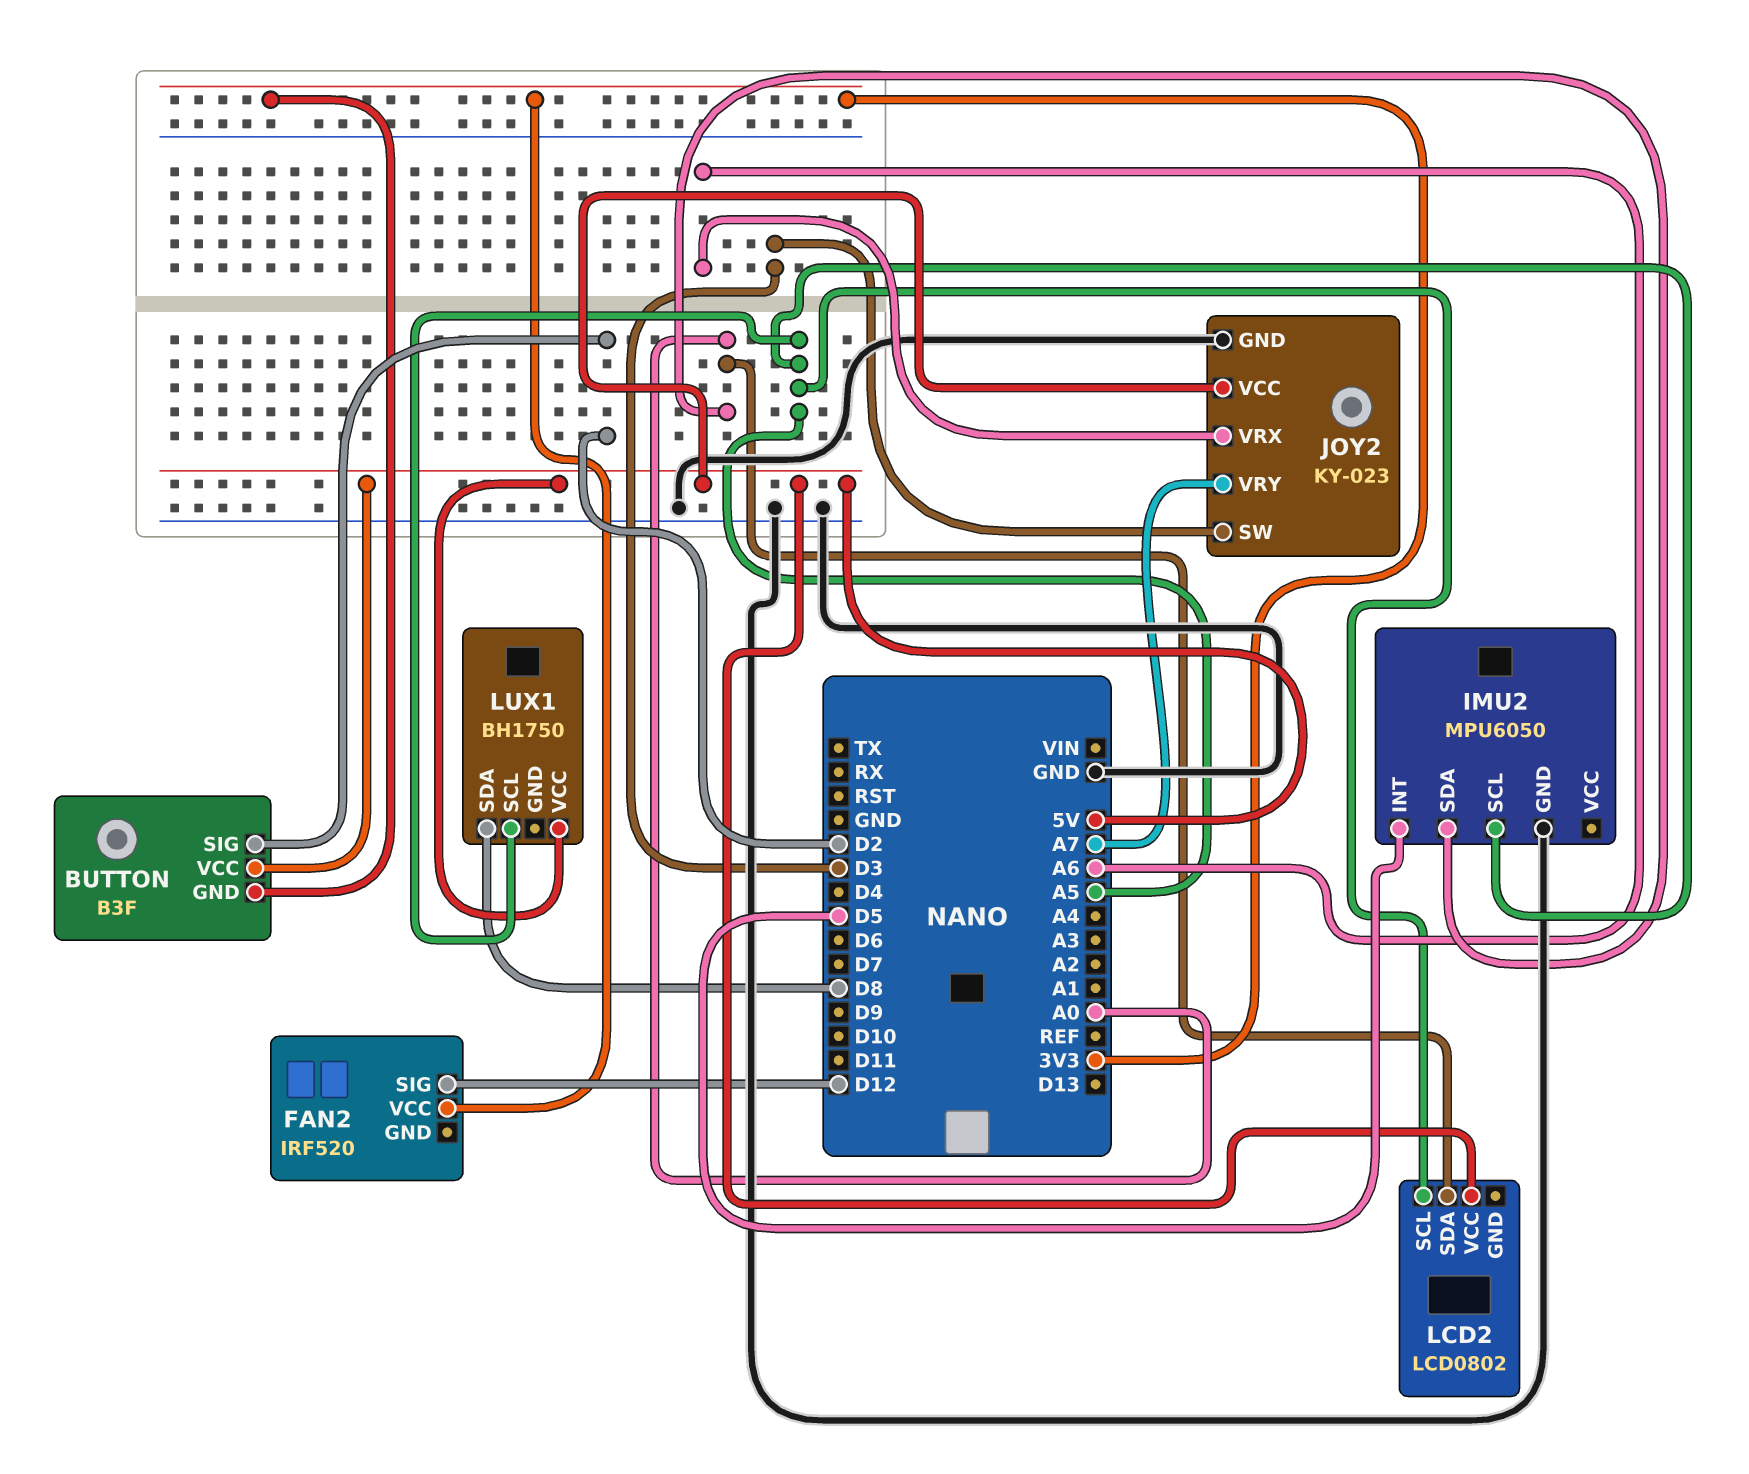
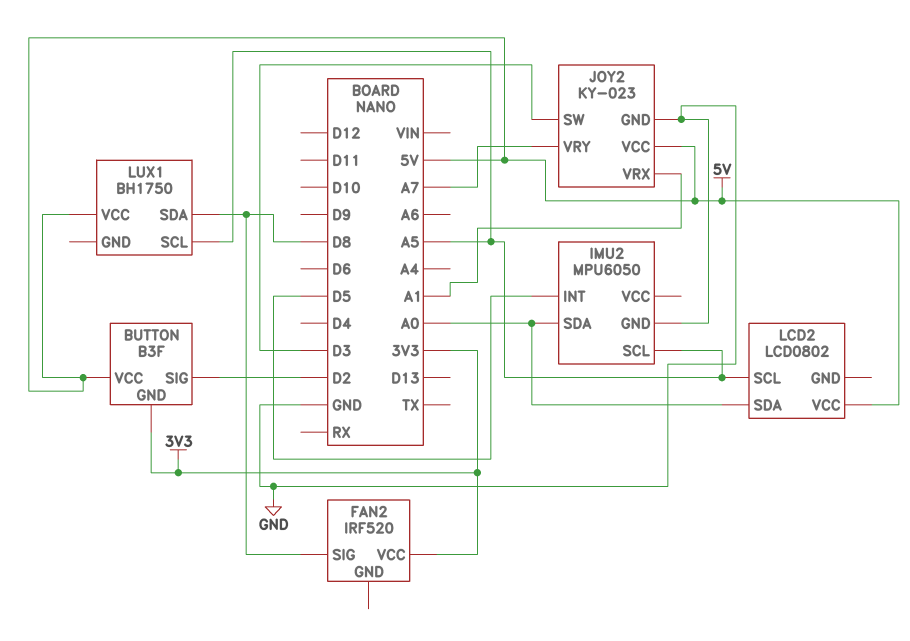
FAN2 pin SIG: D12 -> D8
JOY2 pin VRX: A6 -> A1

